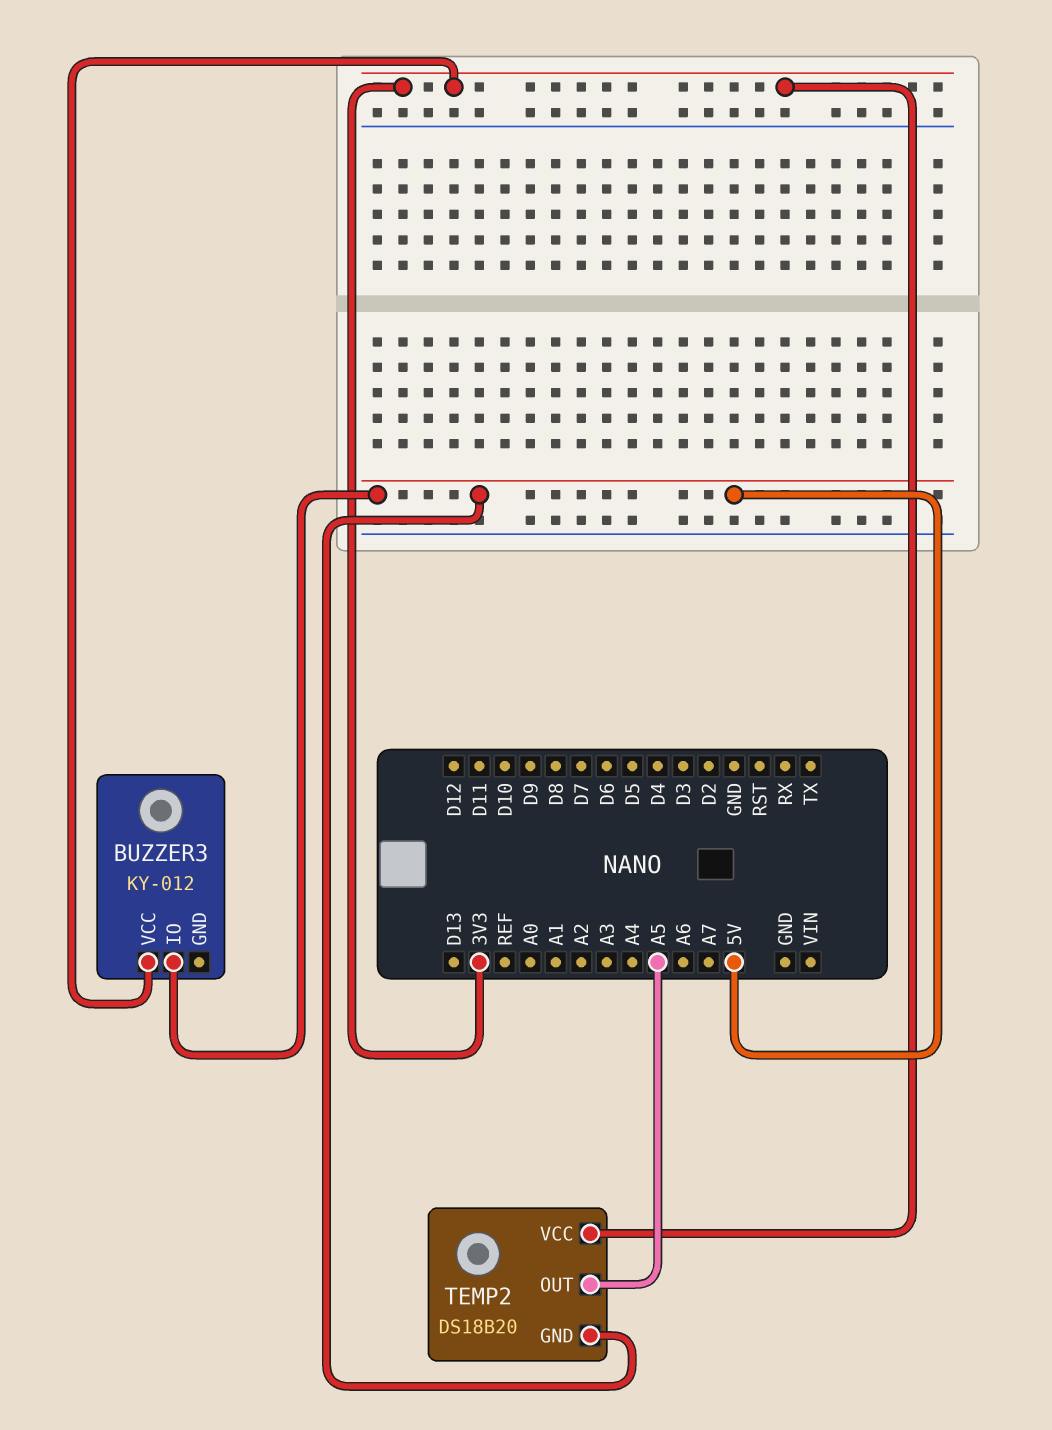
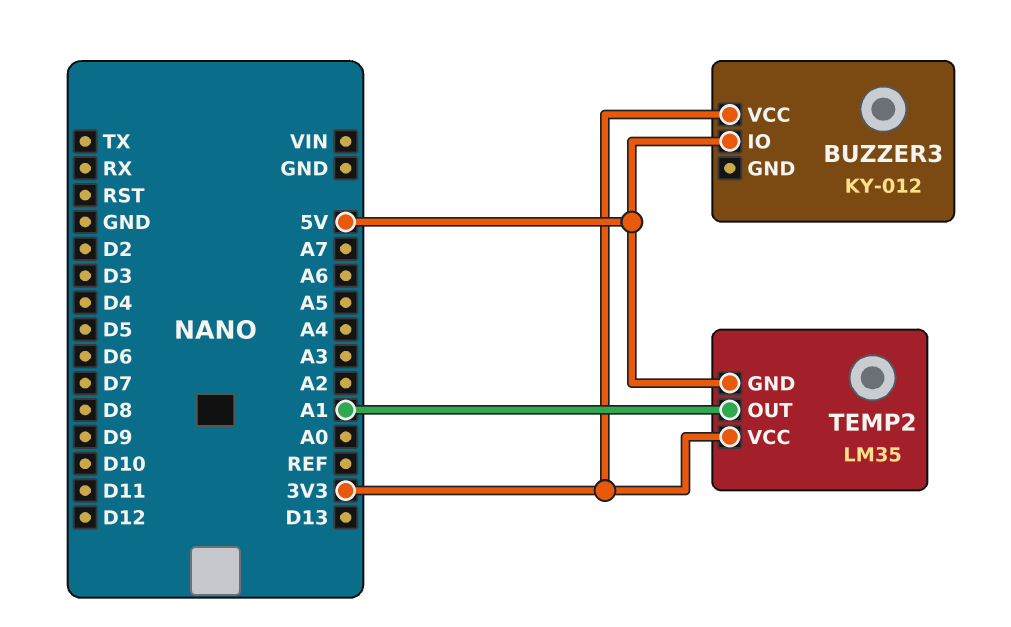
TEMP2: DS18B20 -> LM35
TEMP2 pin OUT: A5 -> A1

